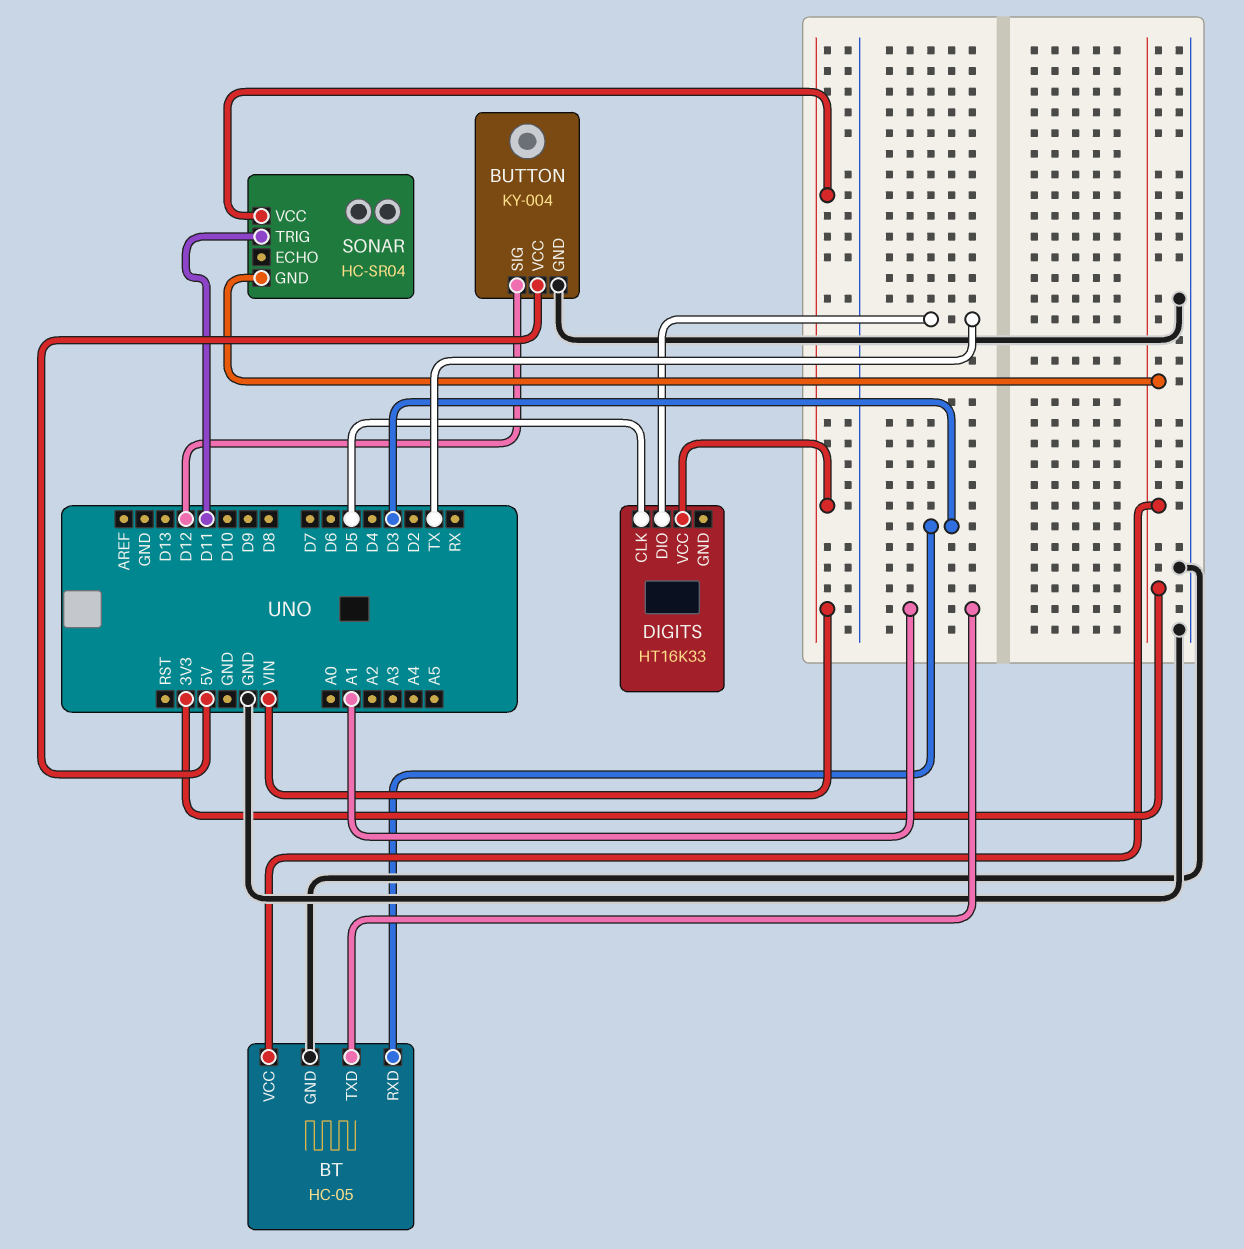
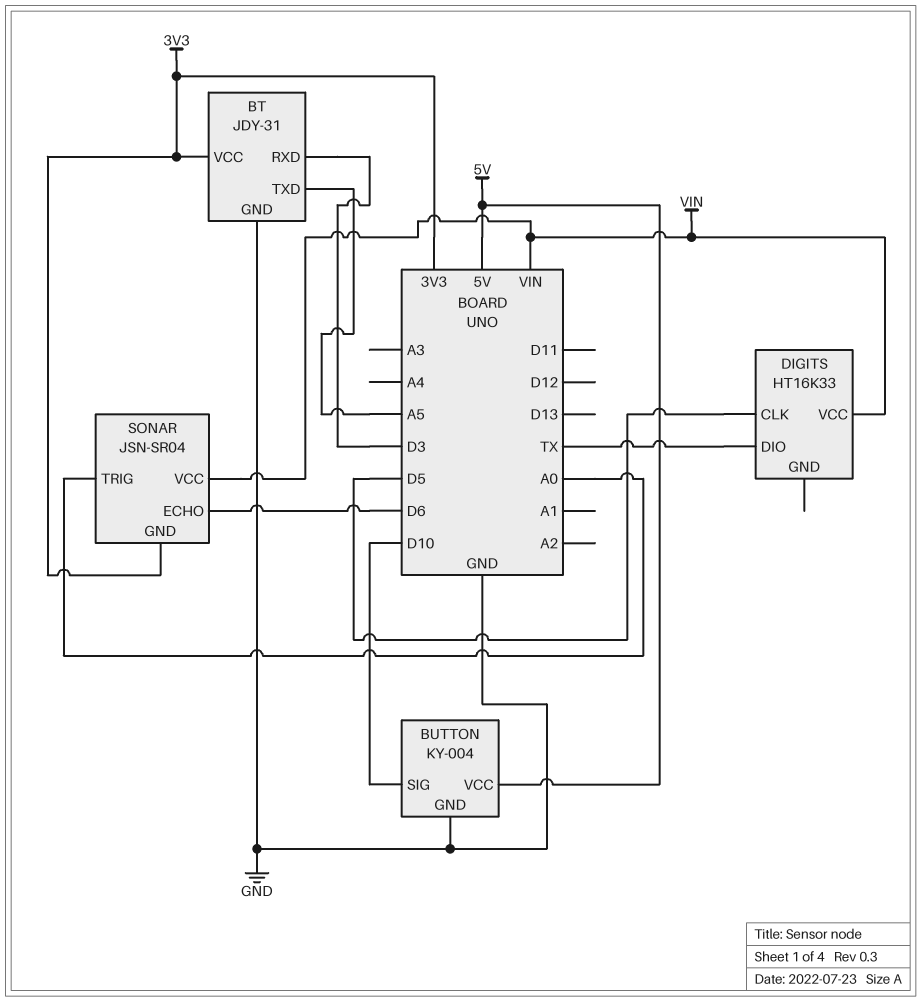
BT: HC-05 -> JDY-31
BT pin TXD: A1 -> A5
BUTTON pin SIG: D12 -> D10
SONAR: HC-SR04 -> JSN-SR04
SONAR pin ECHO: none -> D6
SONAR pin TRIG: D11 -> A0

